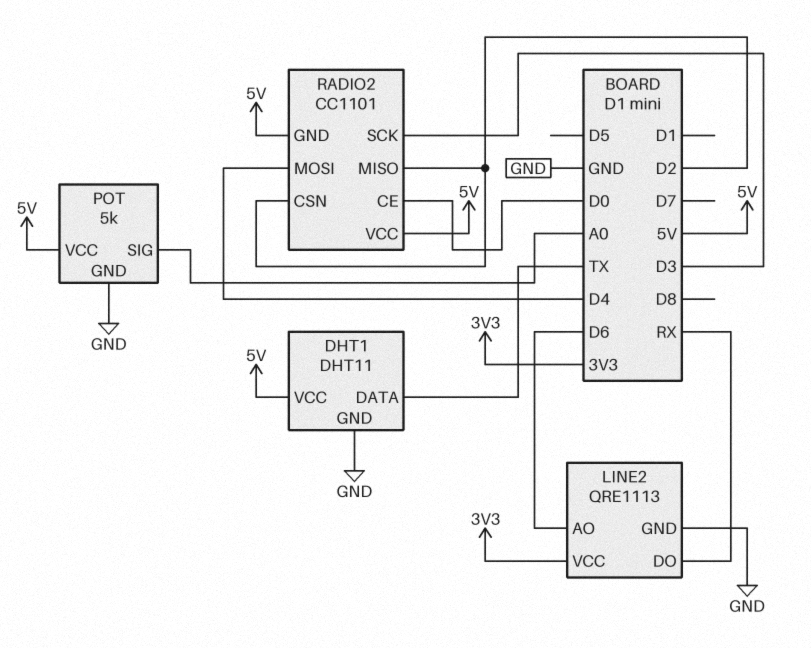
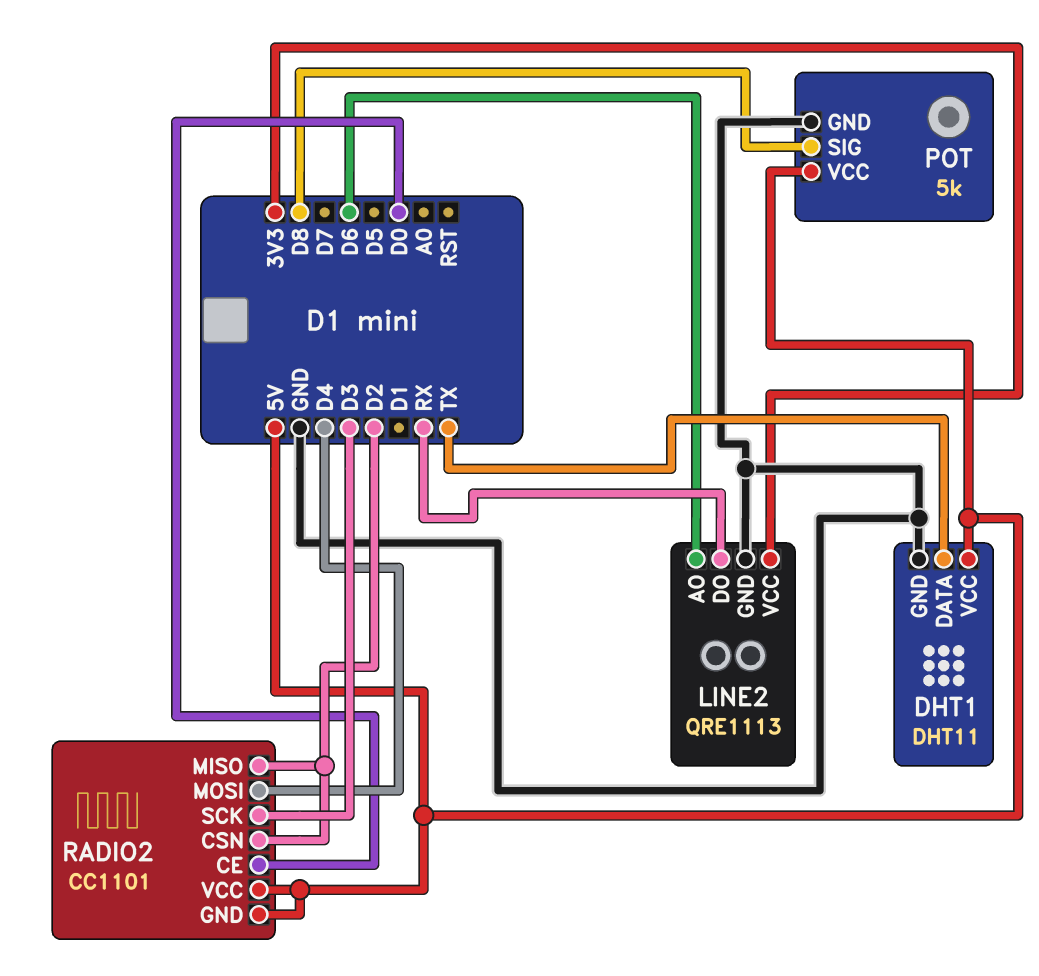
POT pin SIG: A0 -> D8

